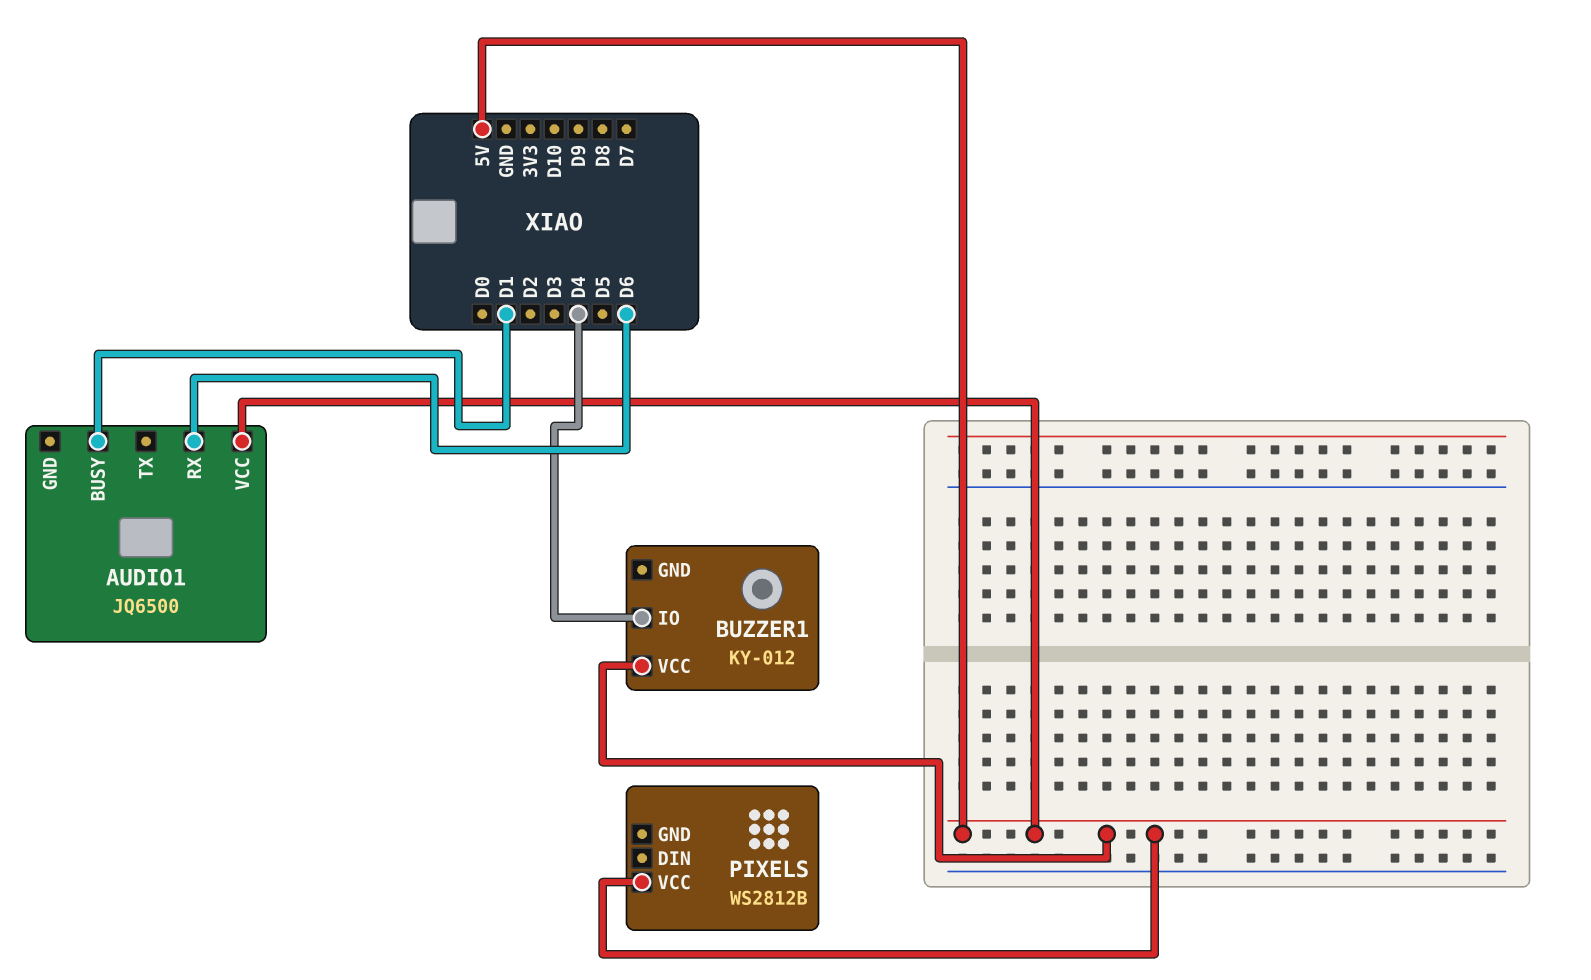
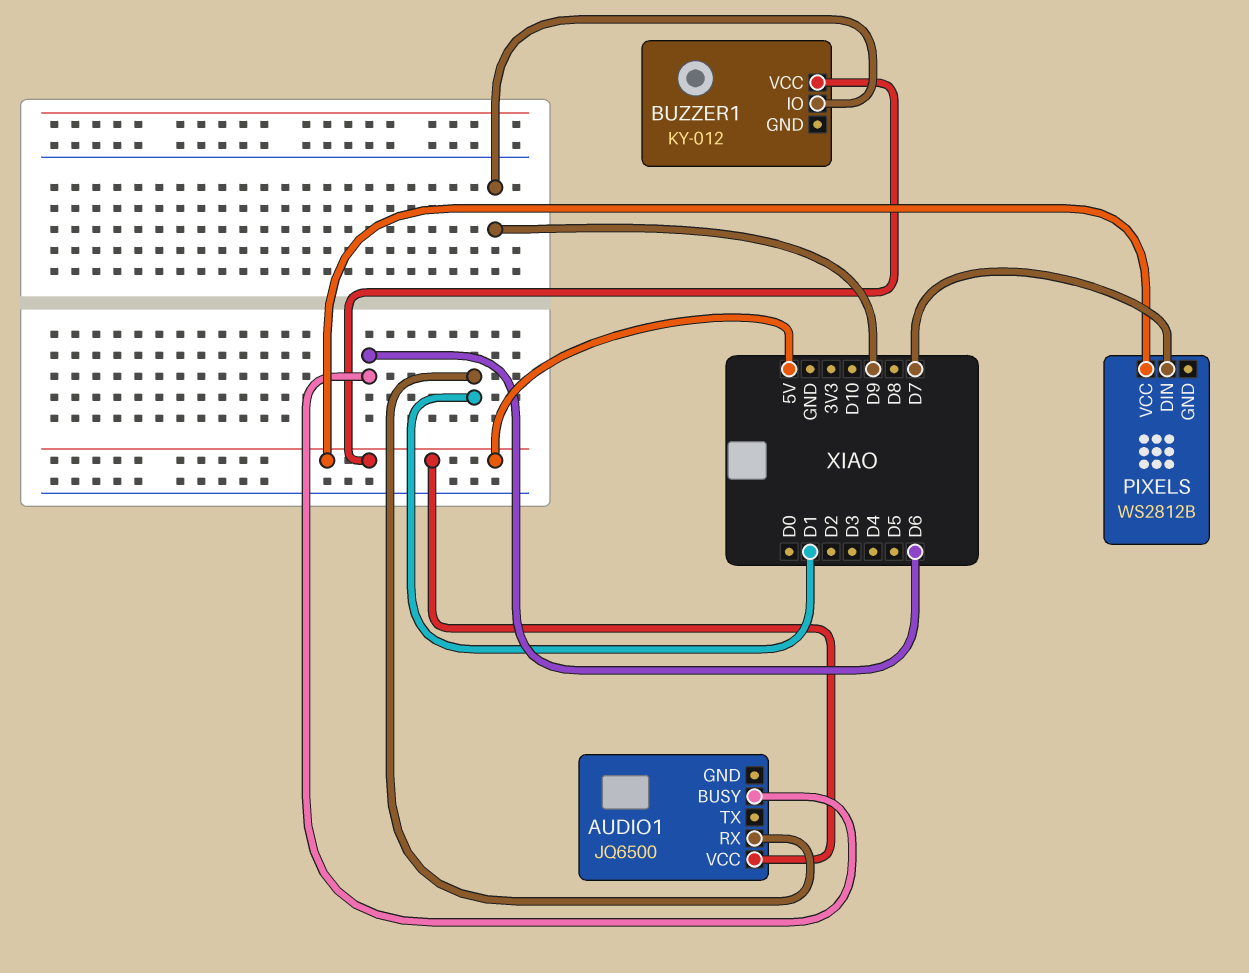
AUDIO1 pin BUSY: D1 -> D6
AUDIO1 pin RX: D6 -> D1
BUZZER1 pin IO: D4 -> D9
PIXELS pin DIN: none -> D7

